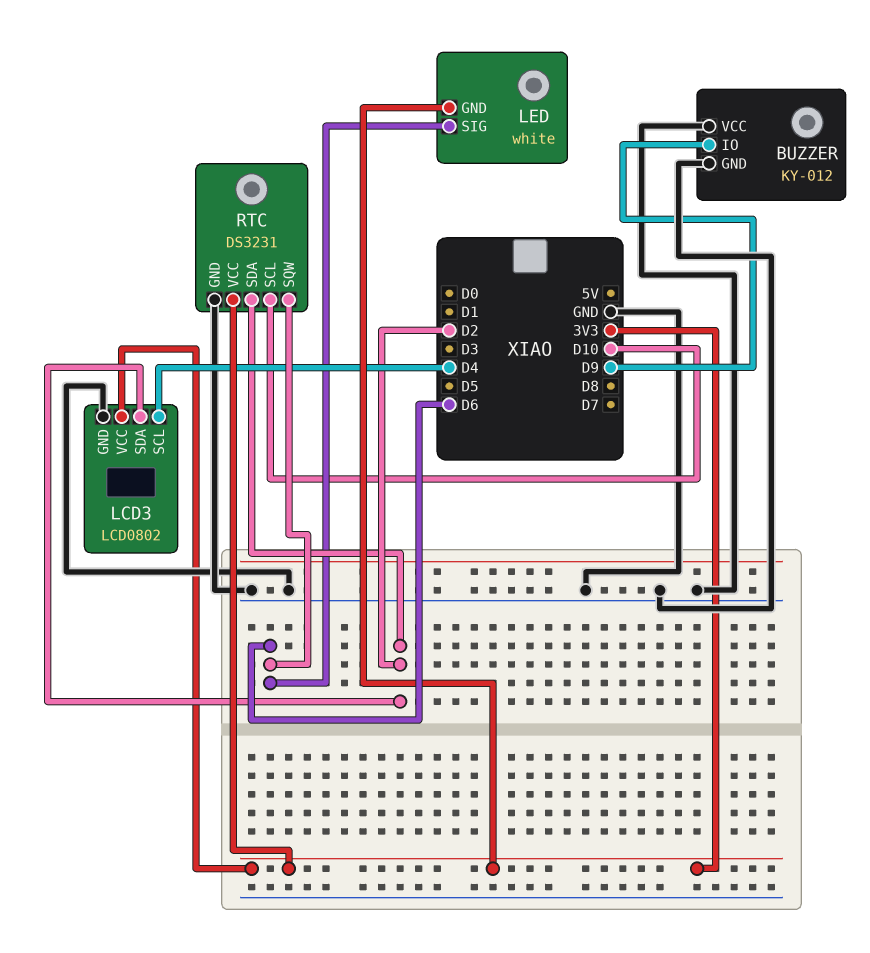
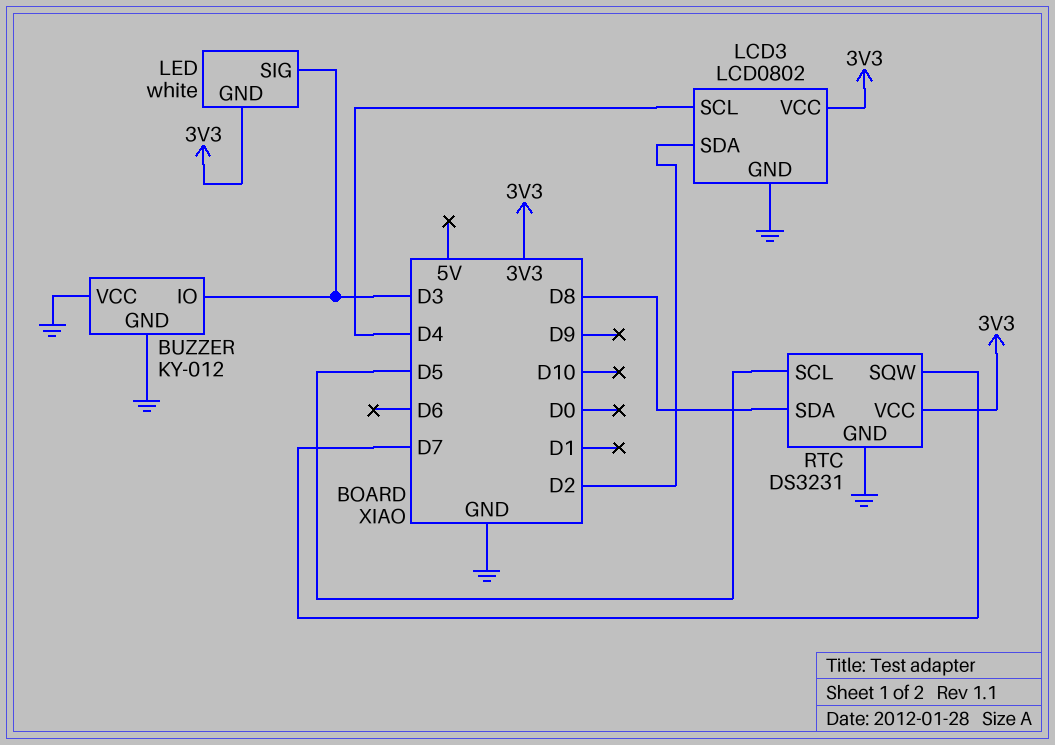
BUZZER pin IO: D9 -> D3
LED pin SIG: D6 -> D3
RTC pin SCL: D10 -> D5
RTC pin SDA: D2 -> D8
RTC pin SQW: D6 -> D7

